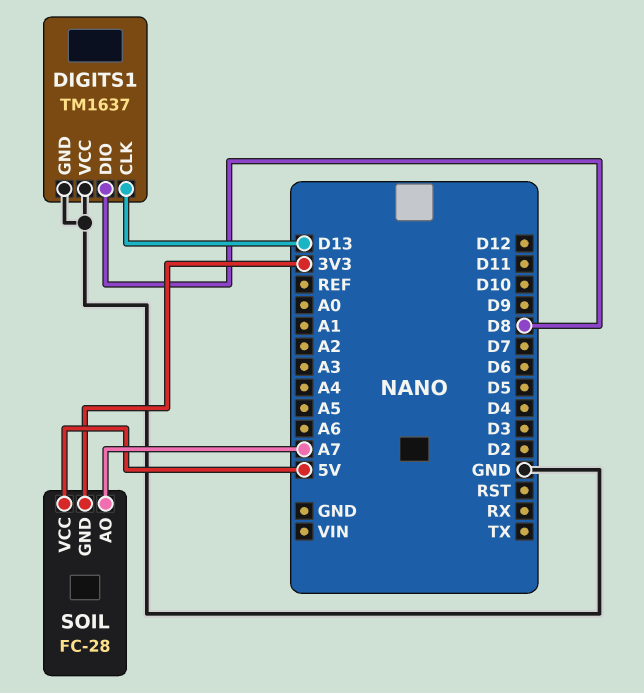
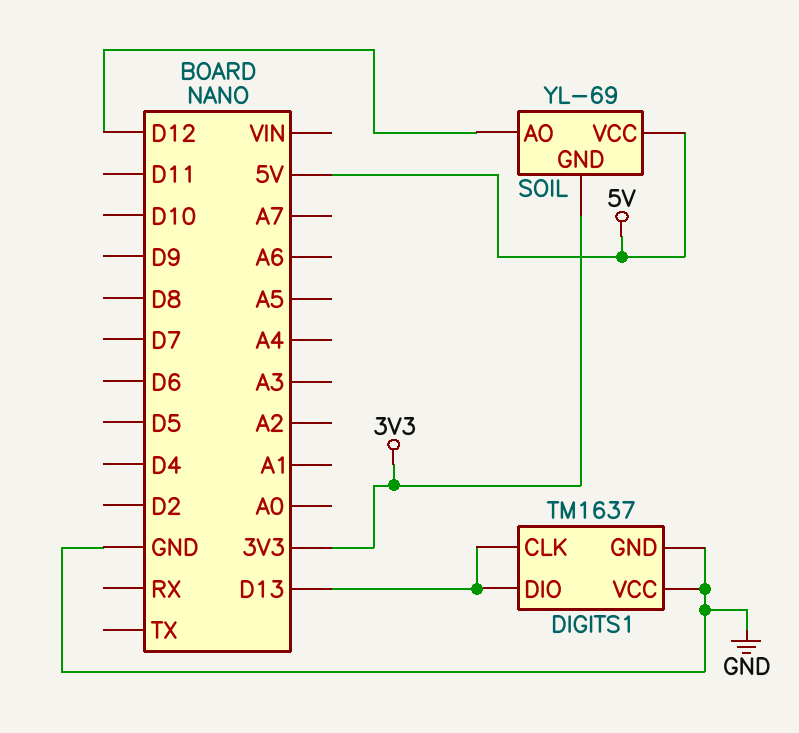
DIGITS1 pin DIO: D8 -> D13
SOIL: FC-28 -> YL-69
SOIL pin AO: A7 -> D12

